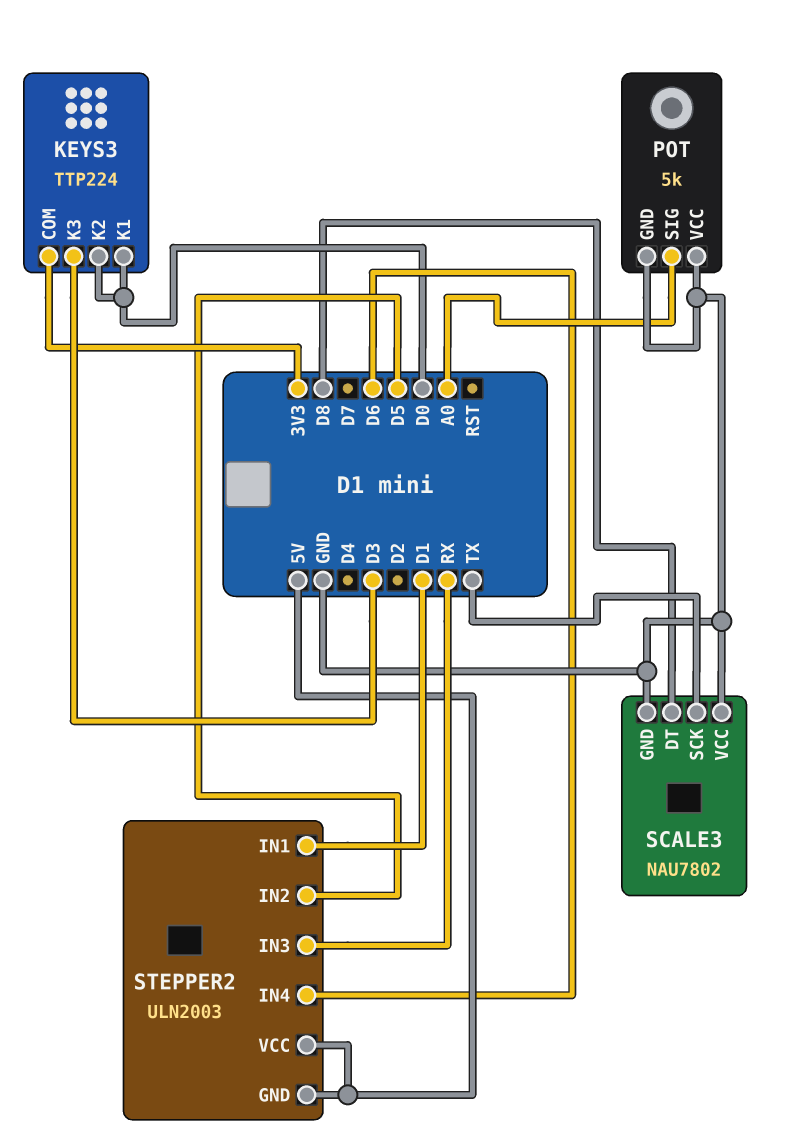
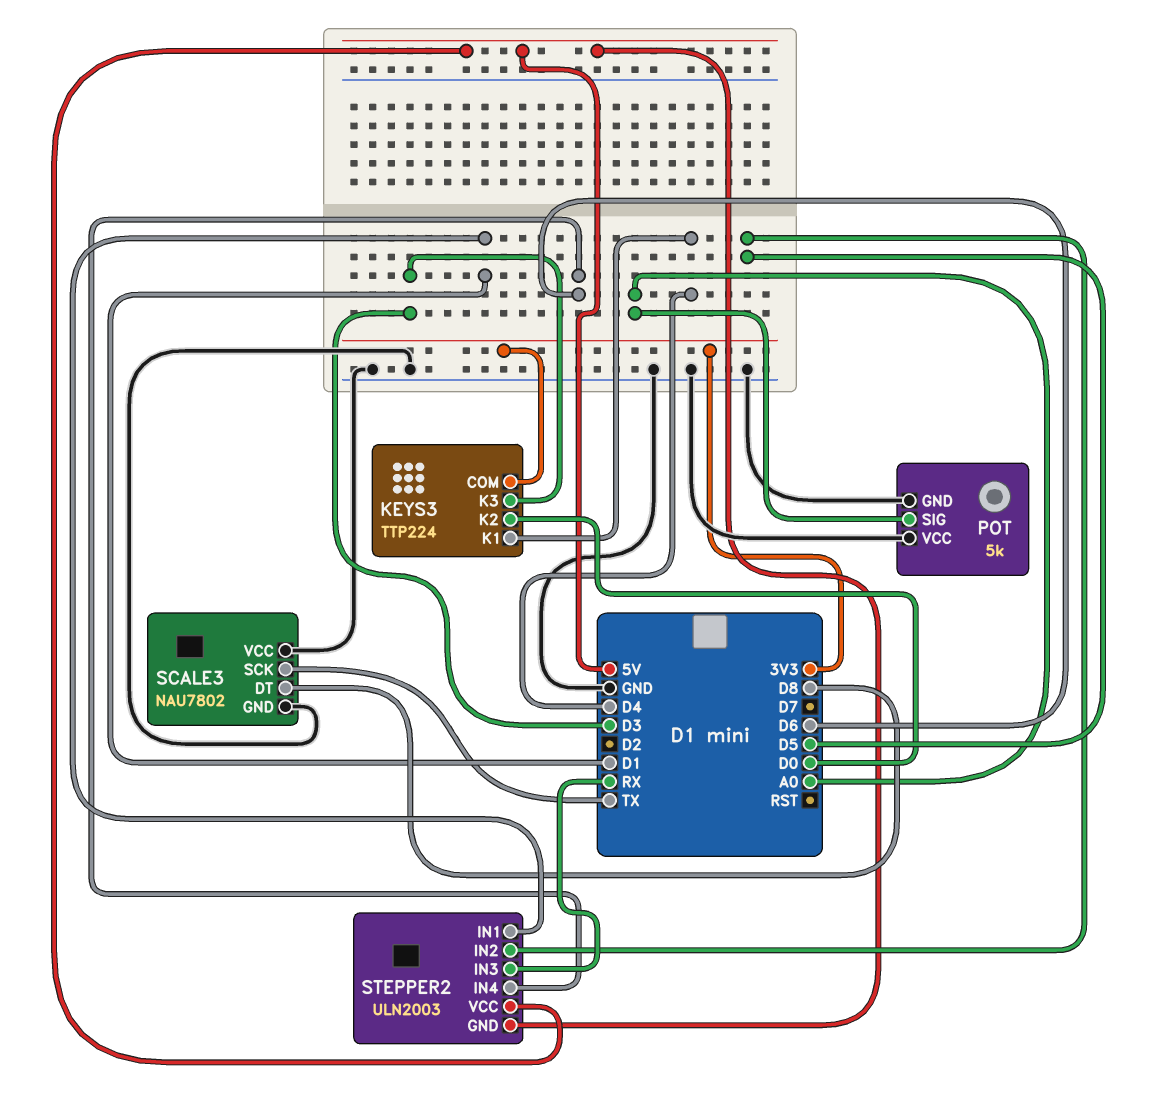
KEYS3 pin K1: D0 -> D4

